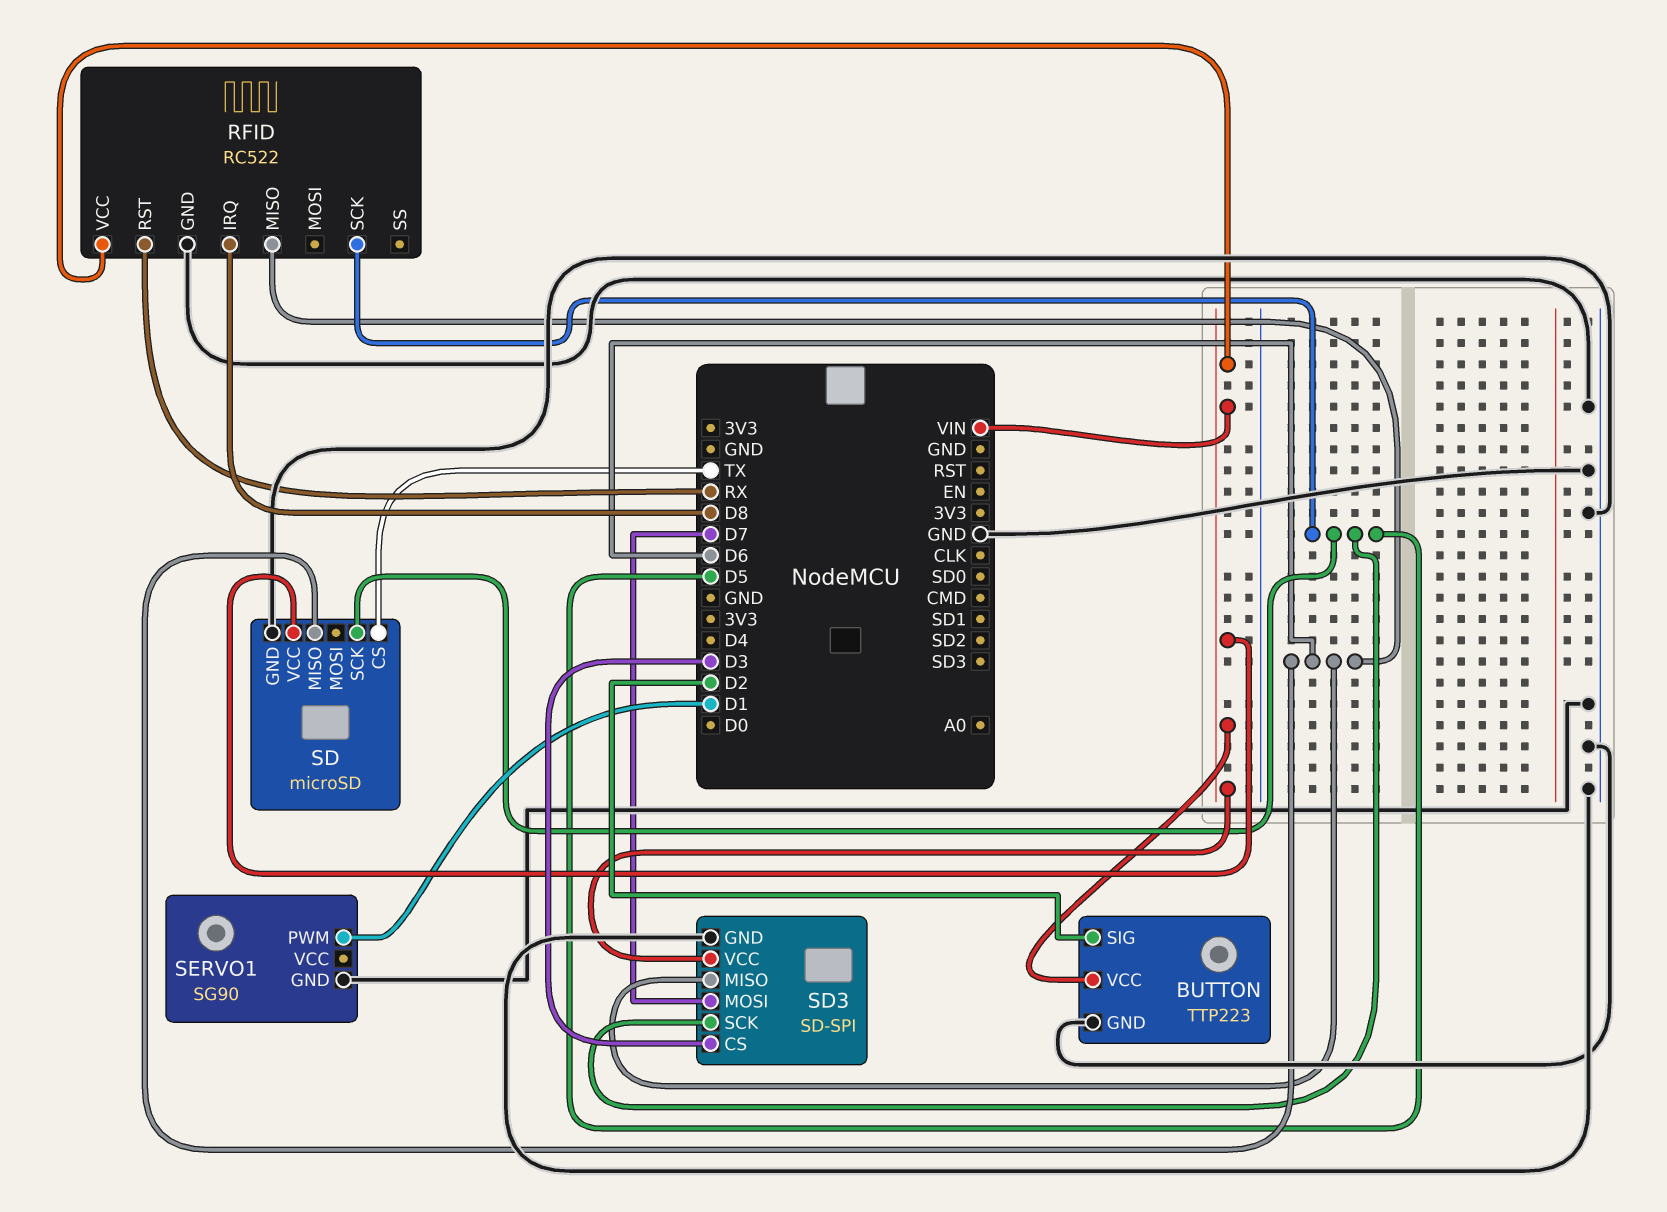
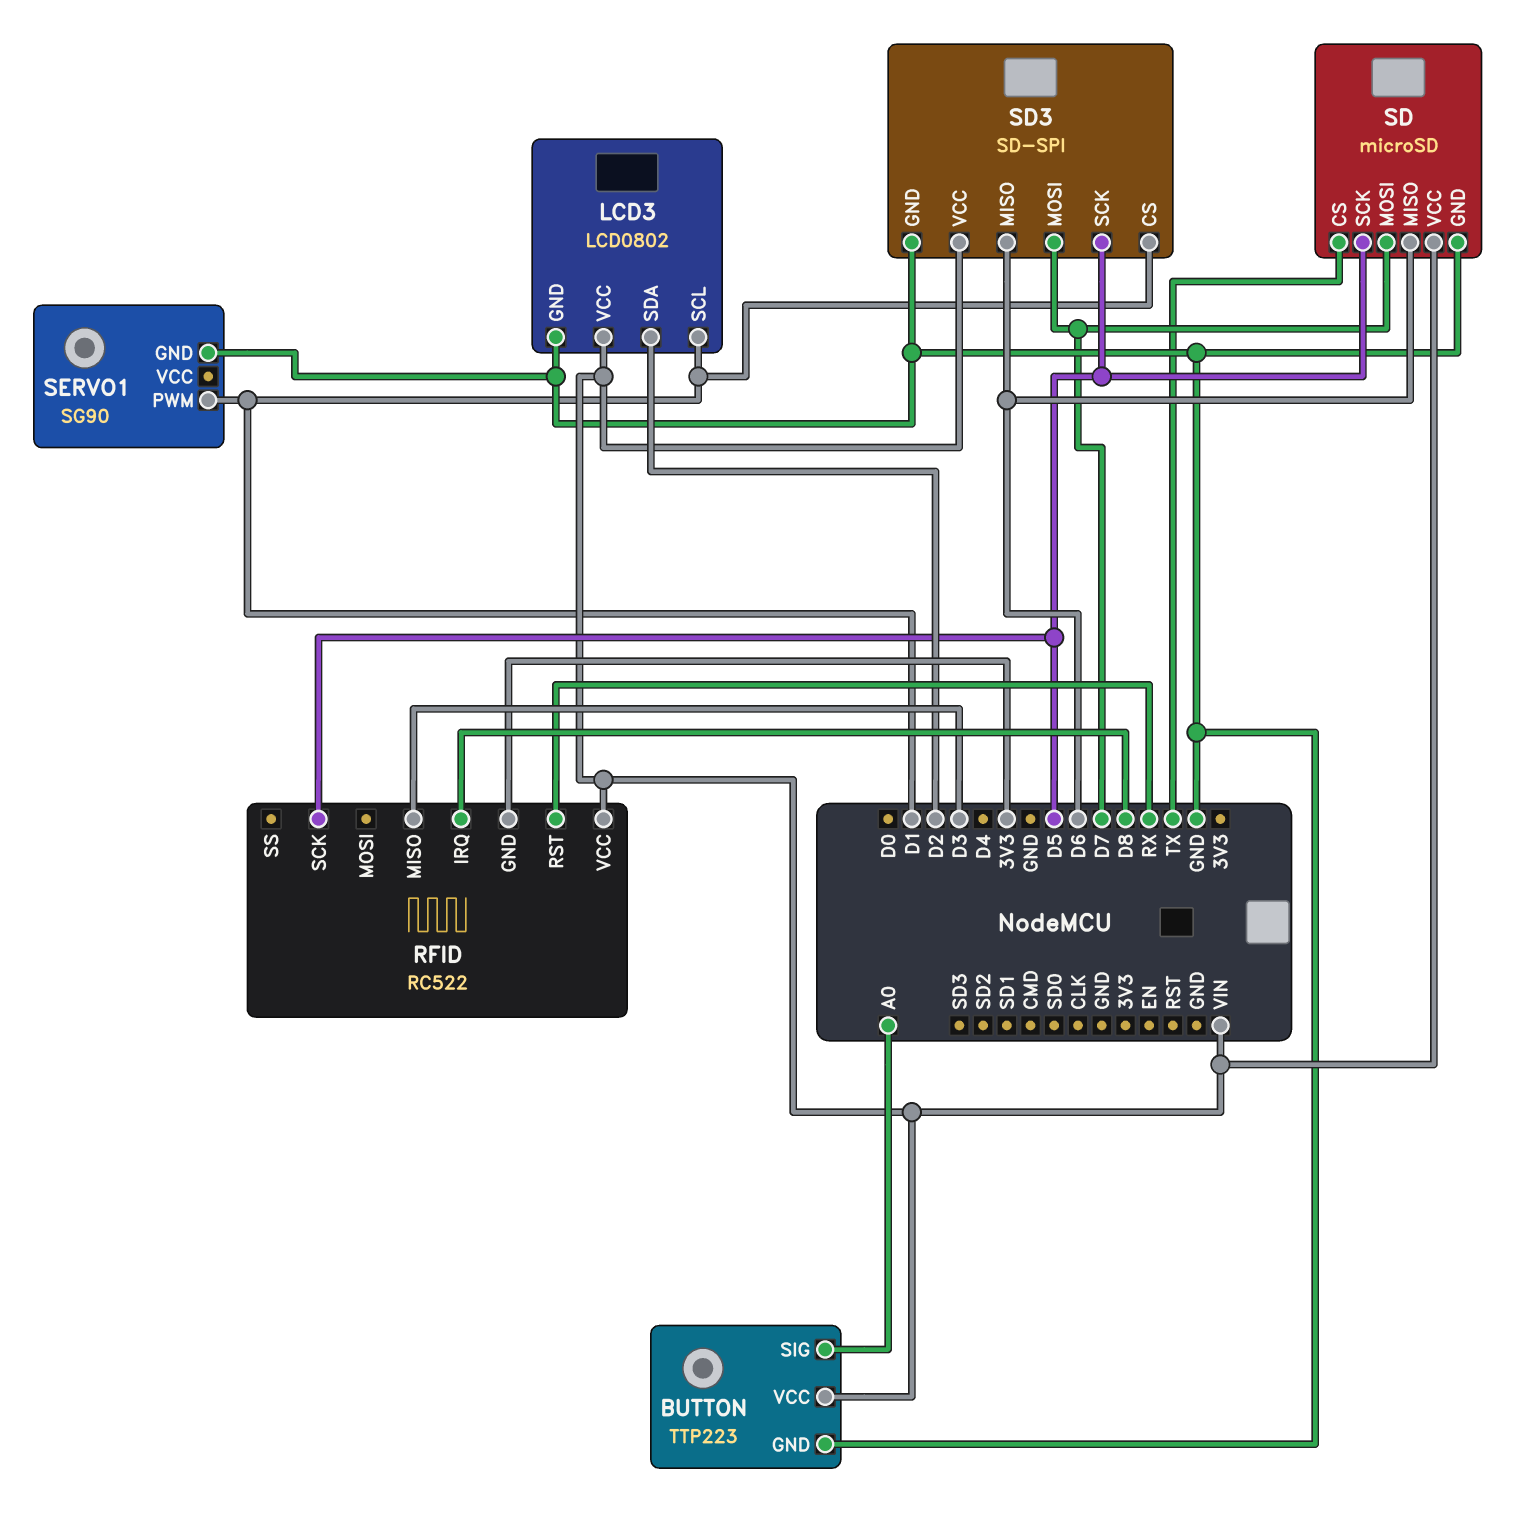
BUTTON pin SIG: D2 -> A0
LCD3: none -> LCD0802
LCD3 pin GND: none -> GND
LCD3 pin SCL: none -> D1
LCD3 pin SDA: none -> D2
LCD3 pin VCC: none -> VIN
RFID pin GND: GND -> 3V3
RFID pin MISO: D6 -> D3
SD pin MOSI: none -> D7
SD3 pin CS: D3 -> D1

